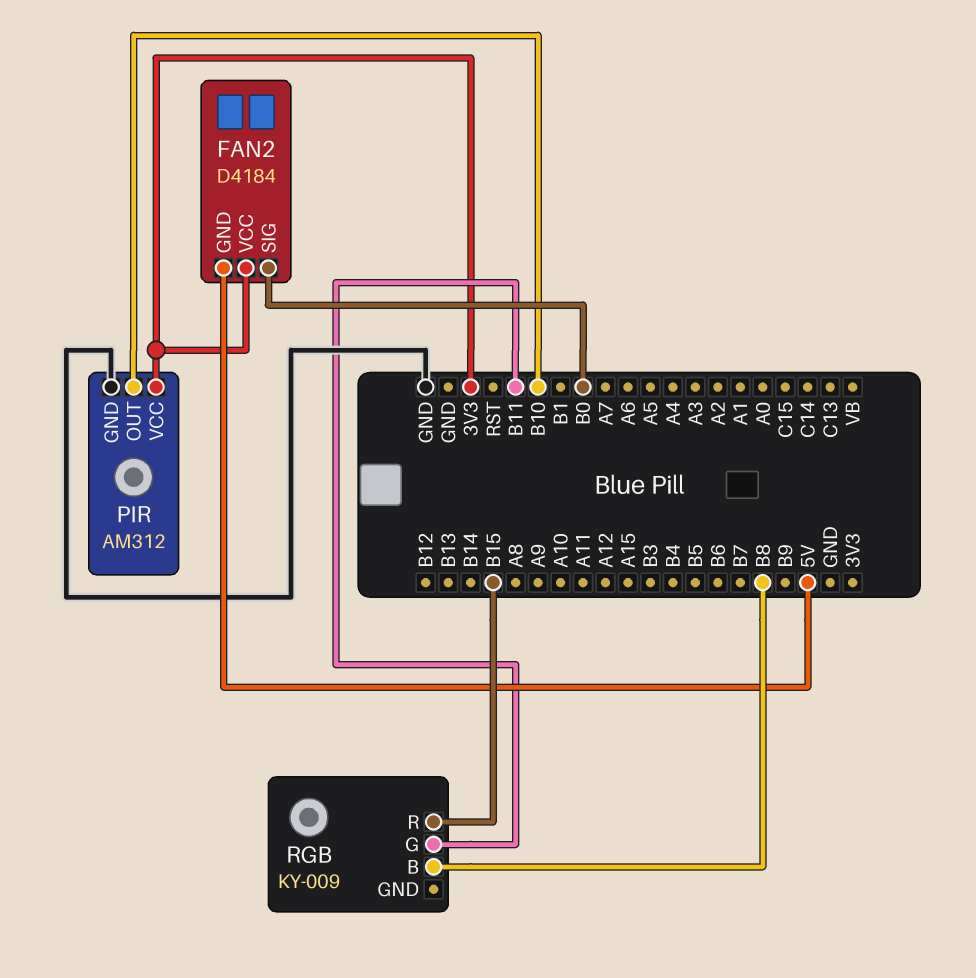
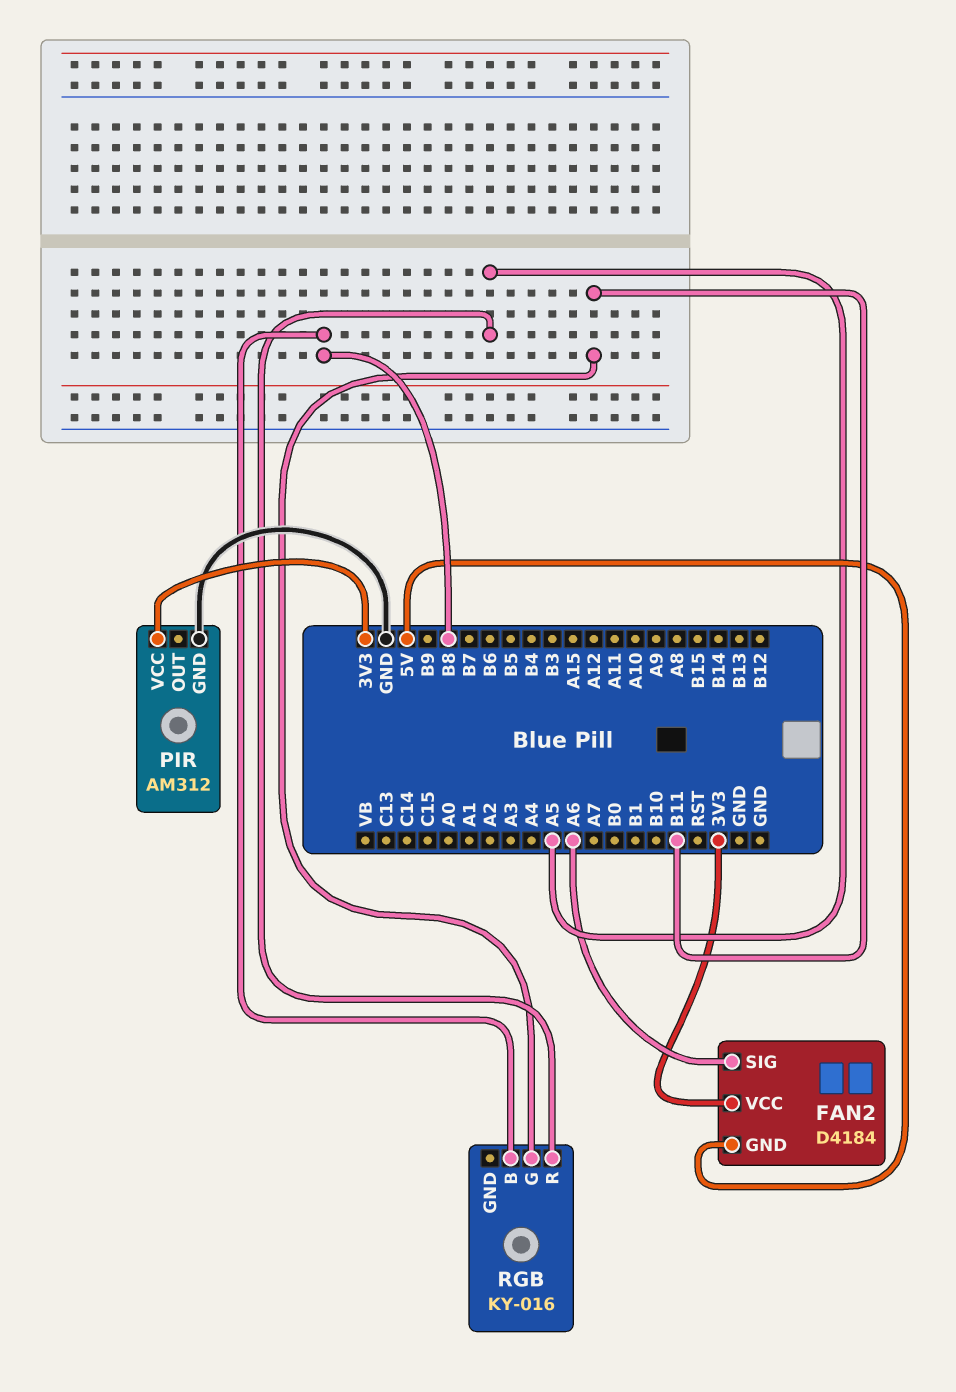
FAN2 pin SIG: B0 -> A6
PIR pin OUT: B10 -> none
RGB: KY-009 -> KY-016
RGB pin R: B15 -> A5

